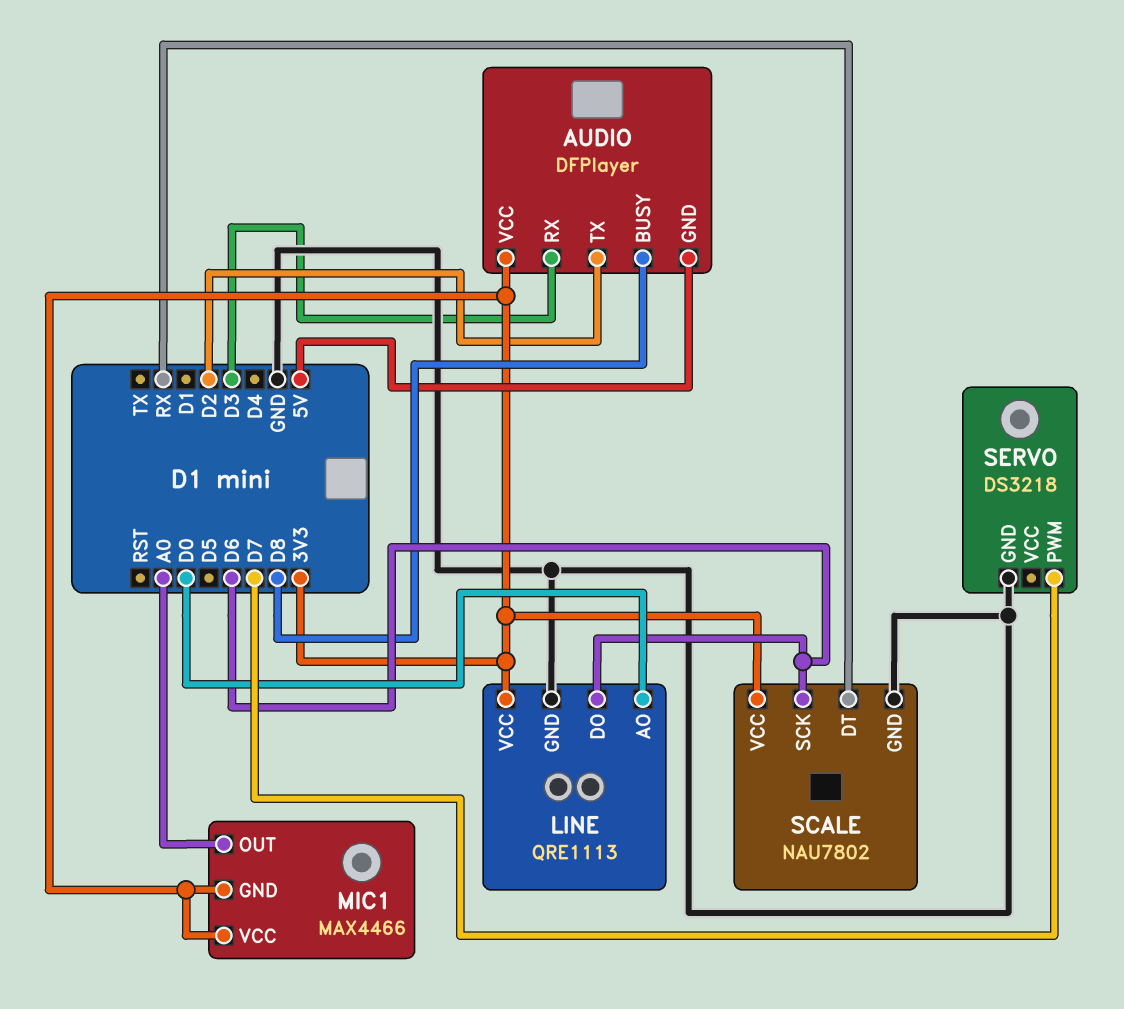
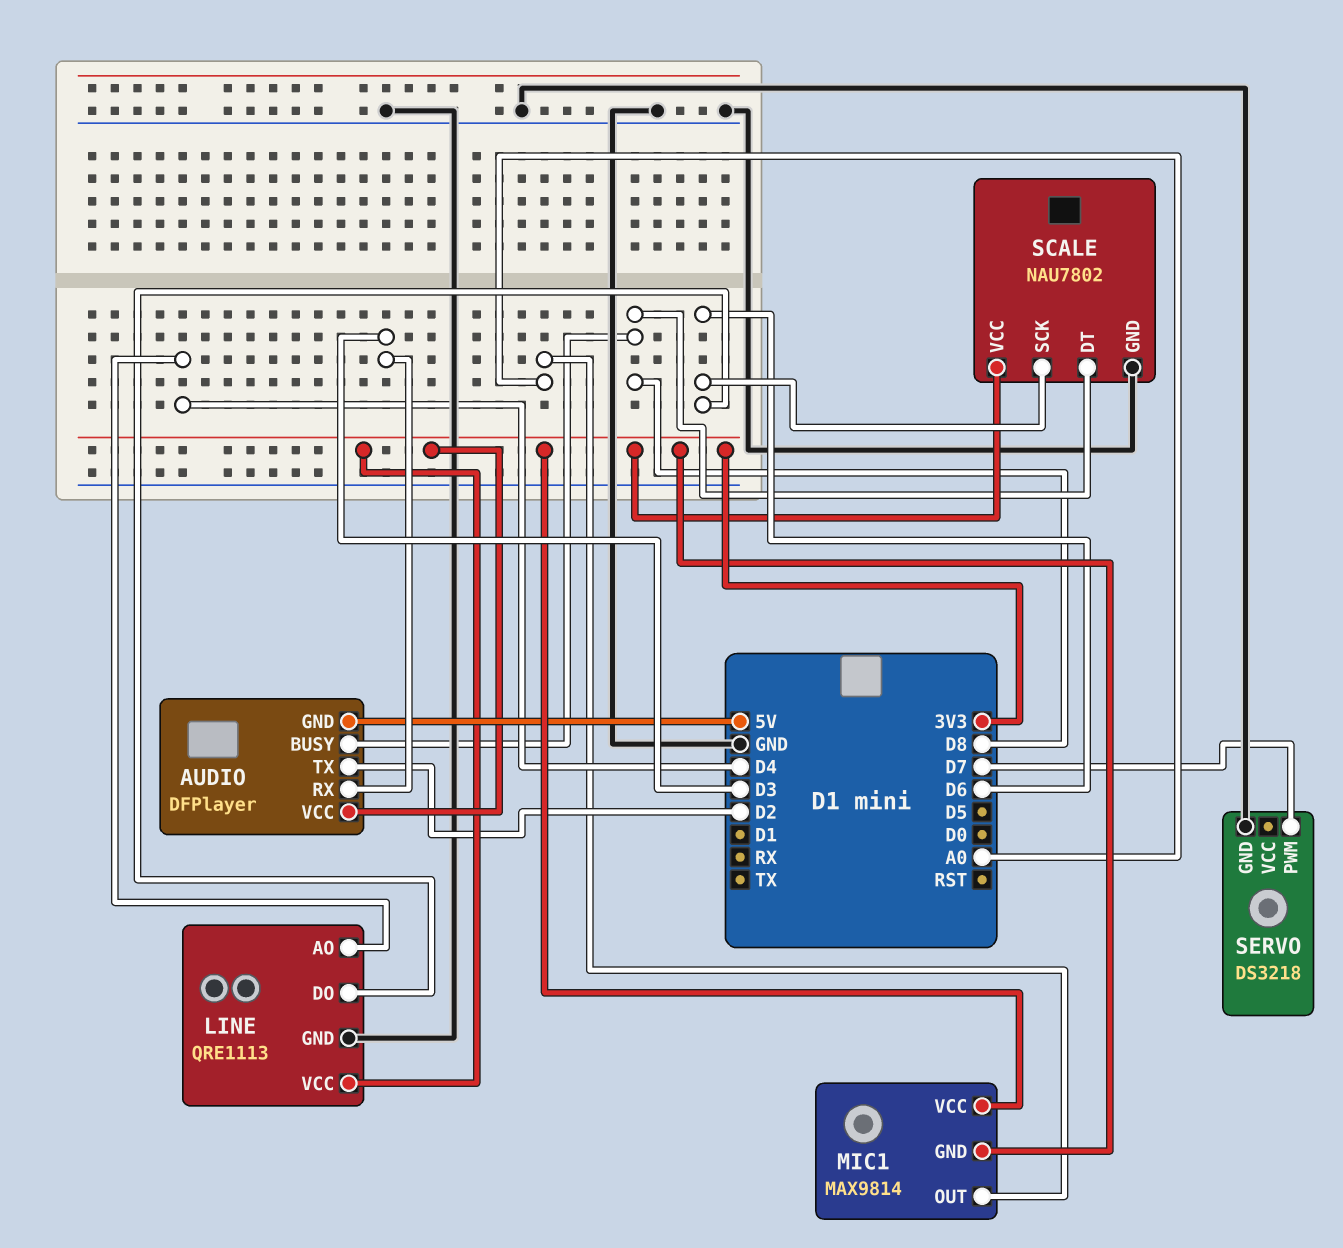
LINE pin AO: D0 -> D4
MIC1: MAX4466 -> MAX9814
SCALE pin DT: RX -> D8

